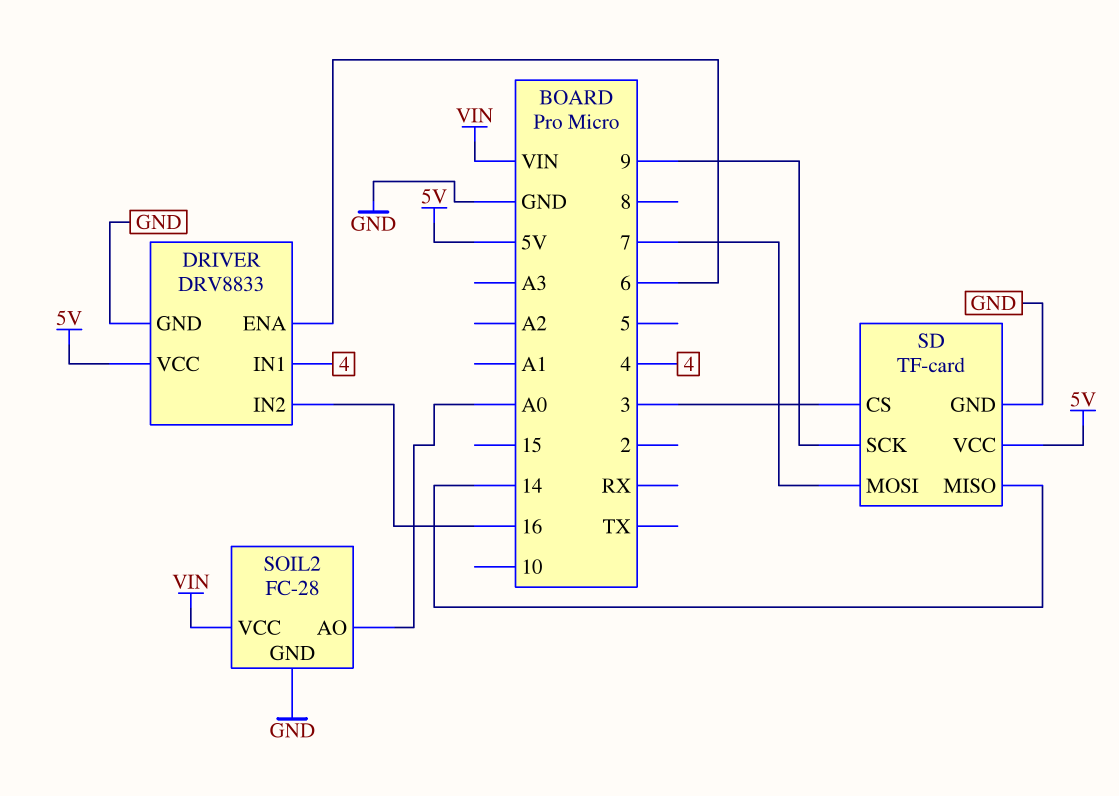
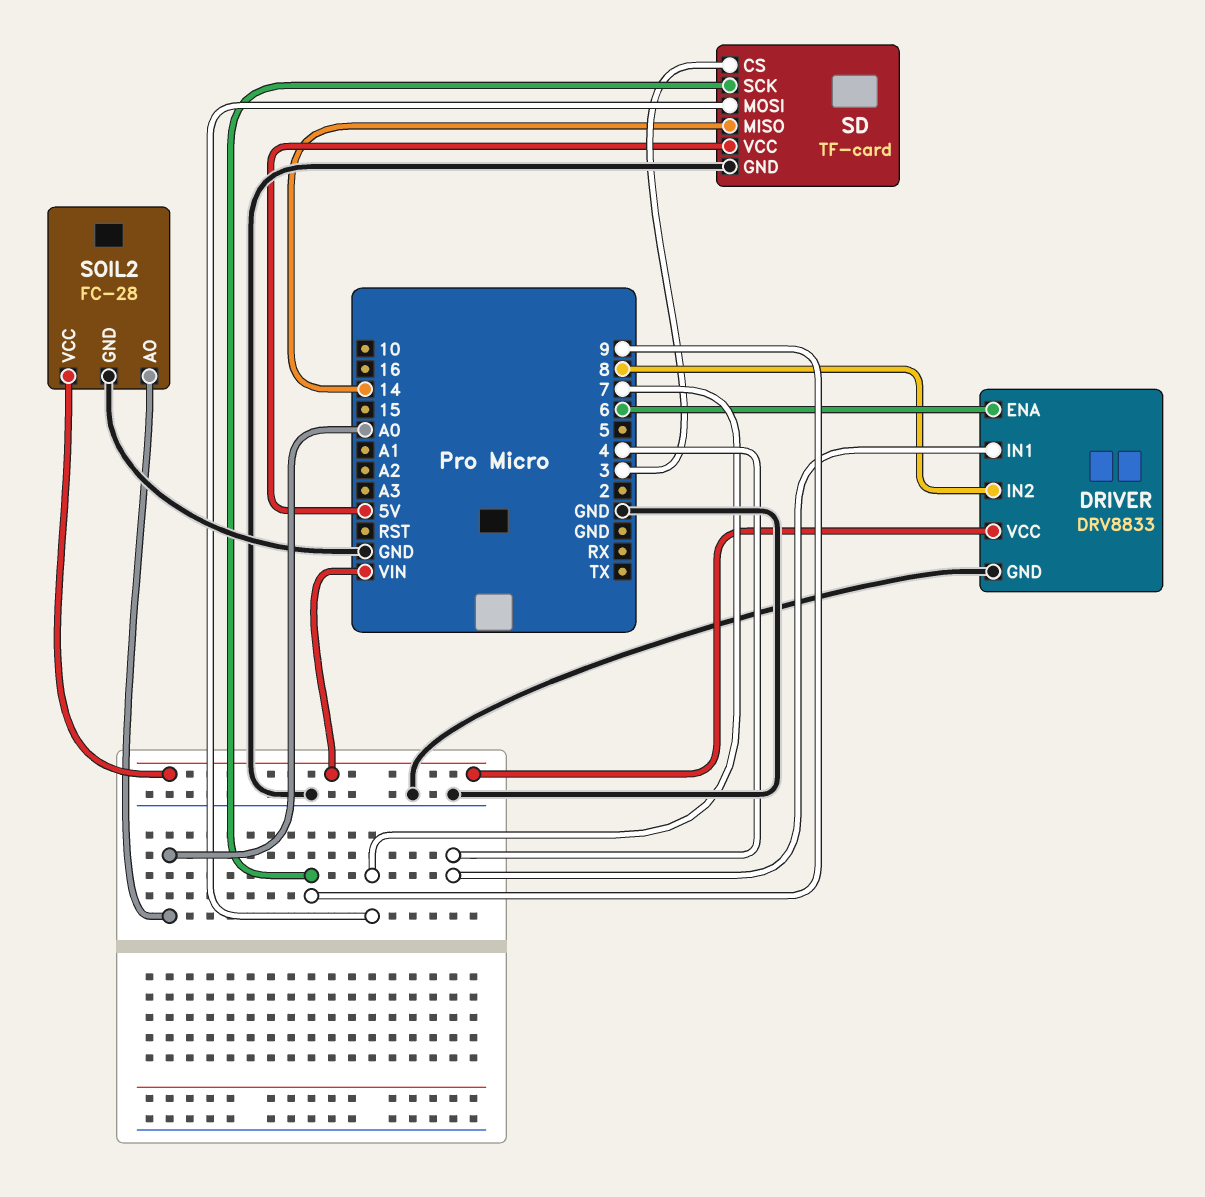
DRIVER pin IN2: 16 -> 8
DRIVER pin VCC: 5V -> VIN

